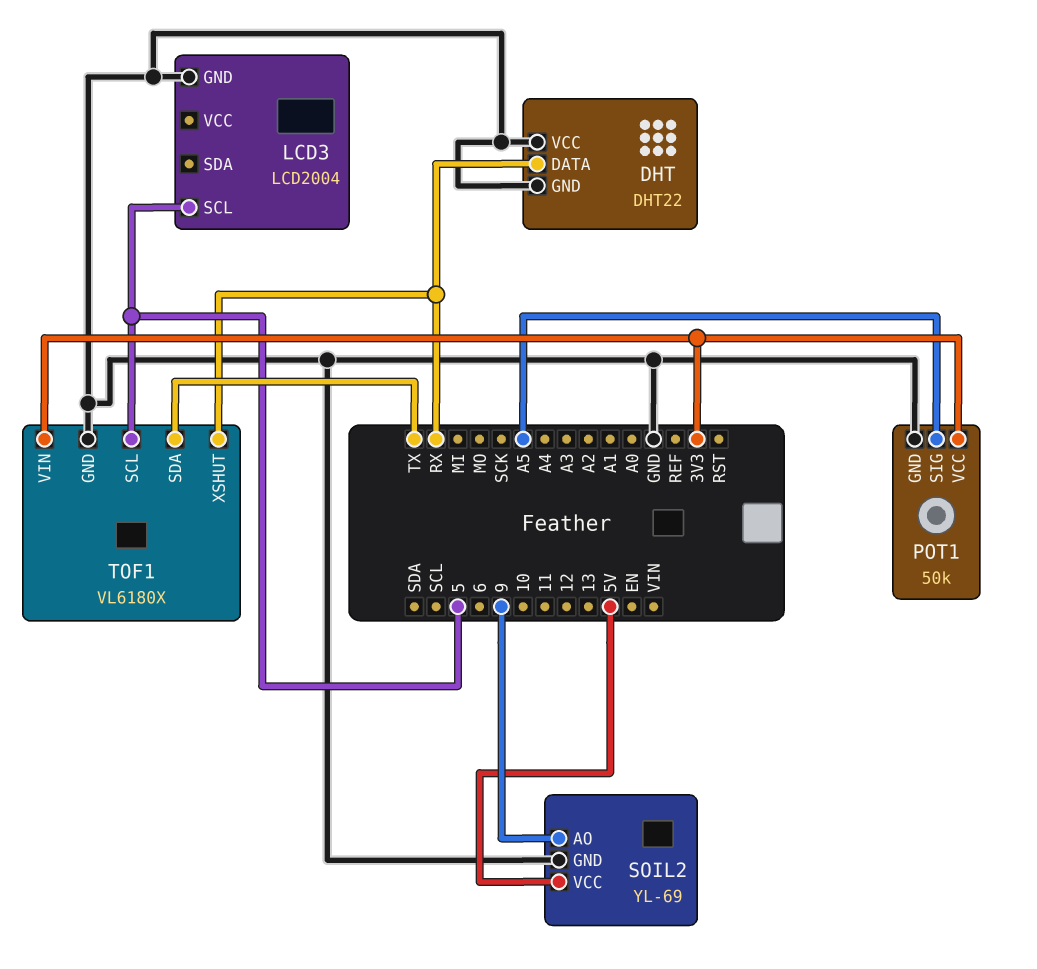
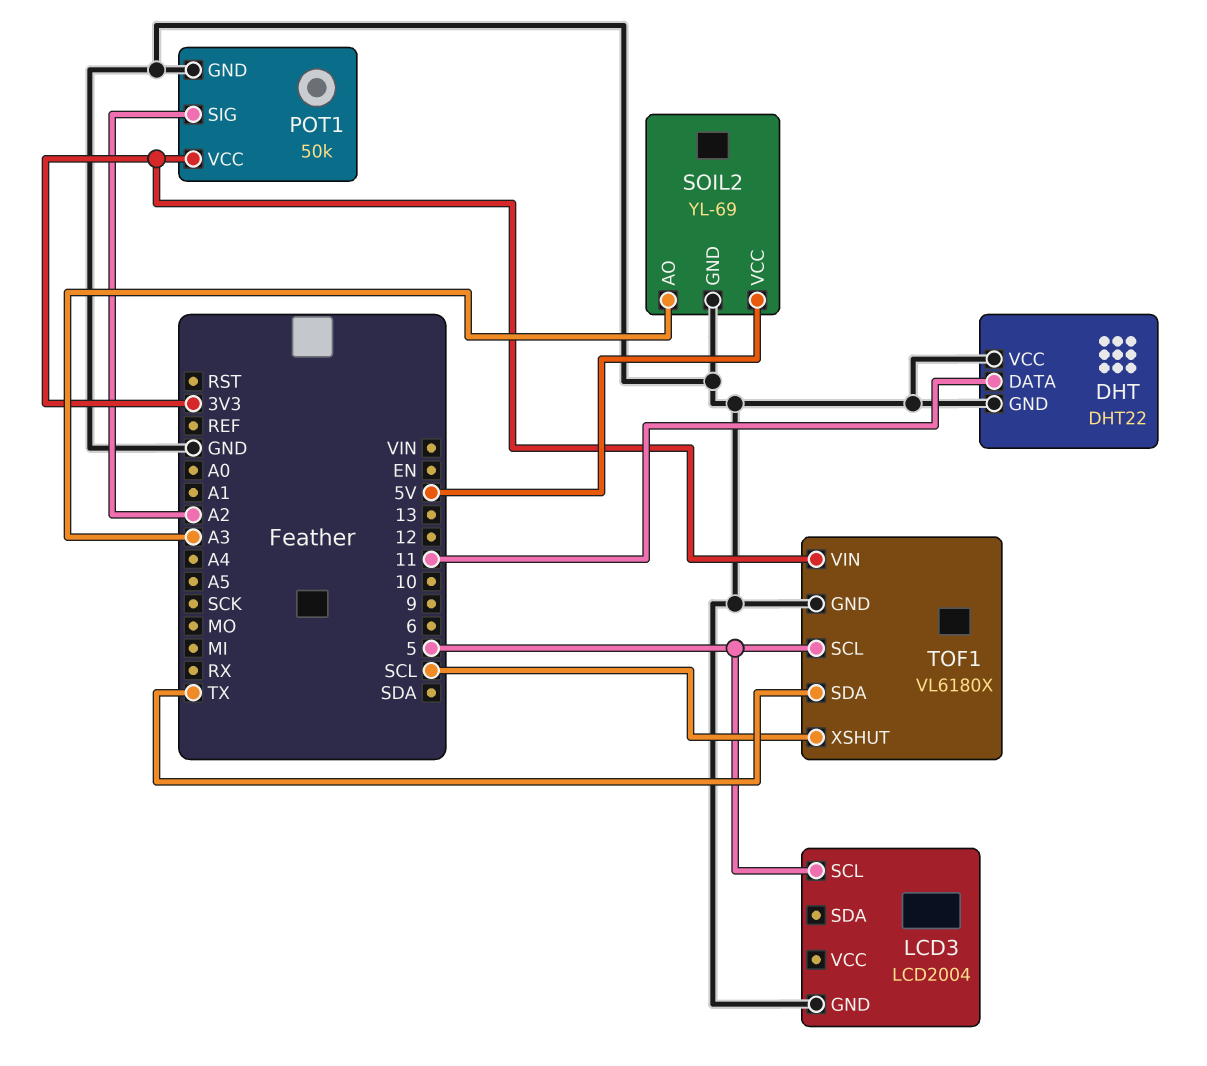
DHT pin DATA: RX -> 11
POT1 pin SIG: A5 -> A2
SOIL2 pin AO: 9 -> A3
TOF1 pin XSHUT: RX -> SCL

